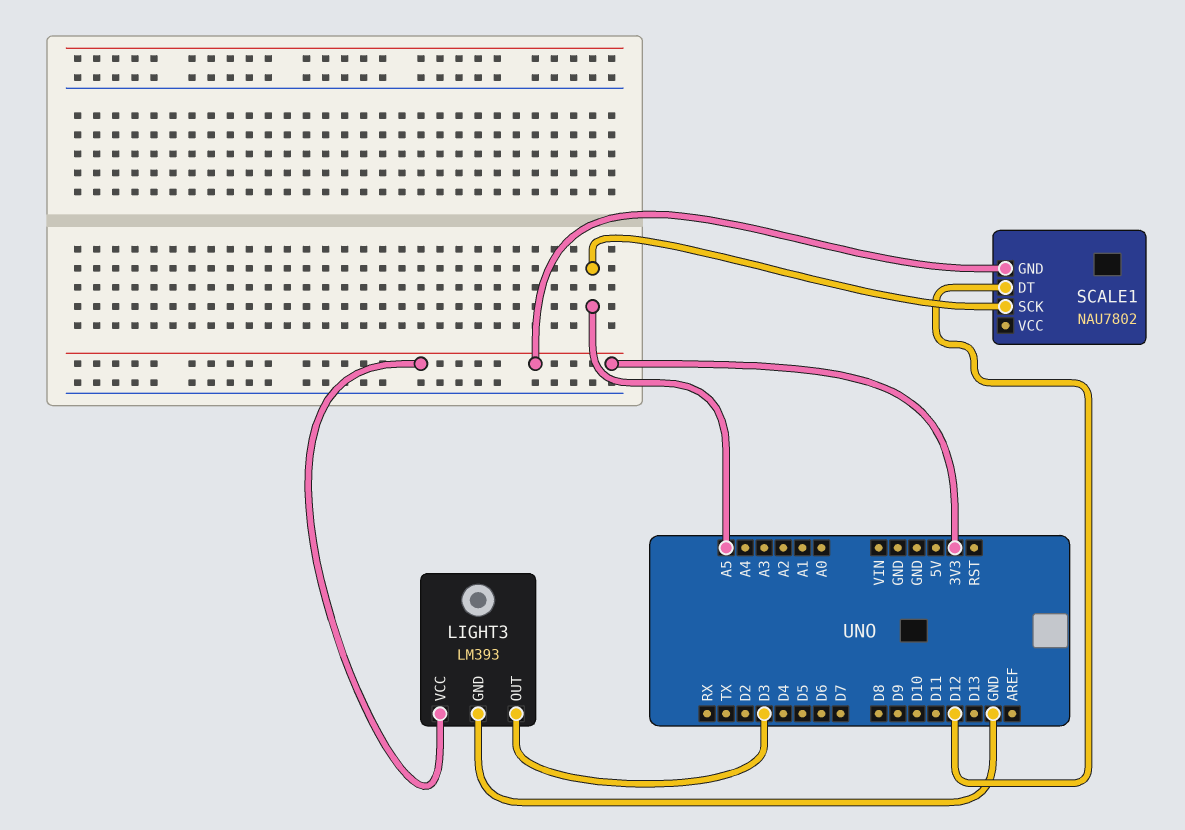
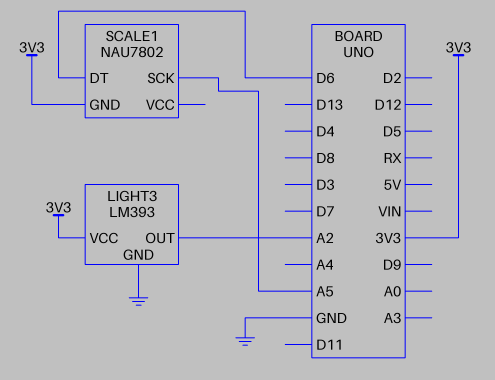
LIGHT3 pin OUT: D3 -> A2
SCALE1 pin DT: D12 -> D6

